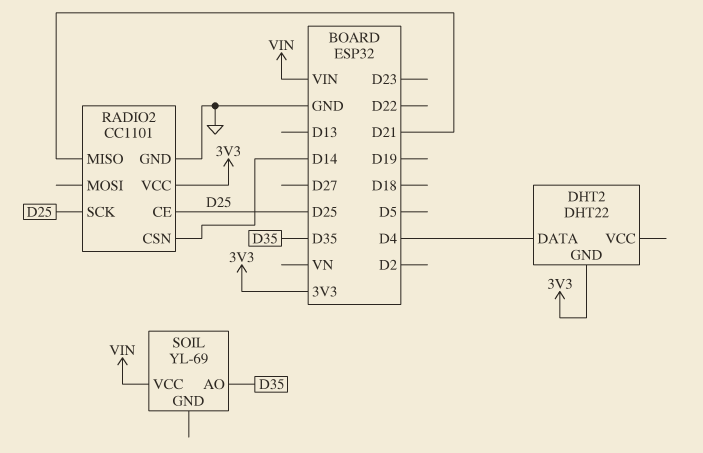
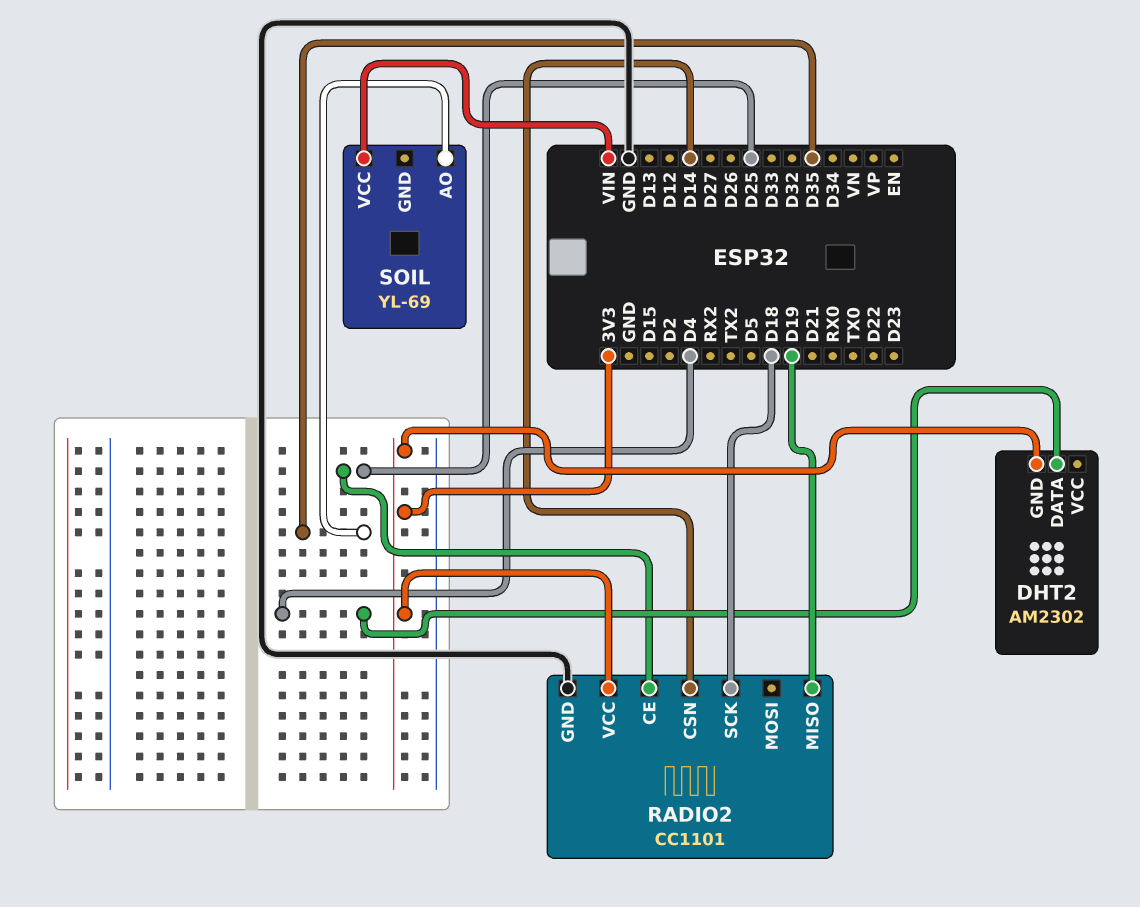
DHT2: DHT22 -> AM2302
RADIO2 pin MISO: D21 -> D19
RADIO2 pin SCK: D25 -> D18

